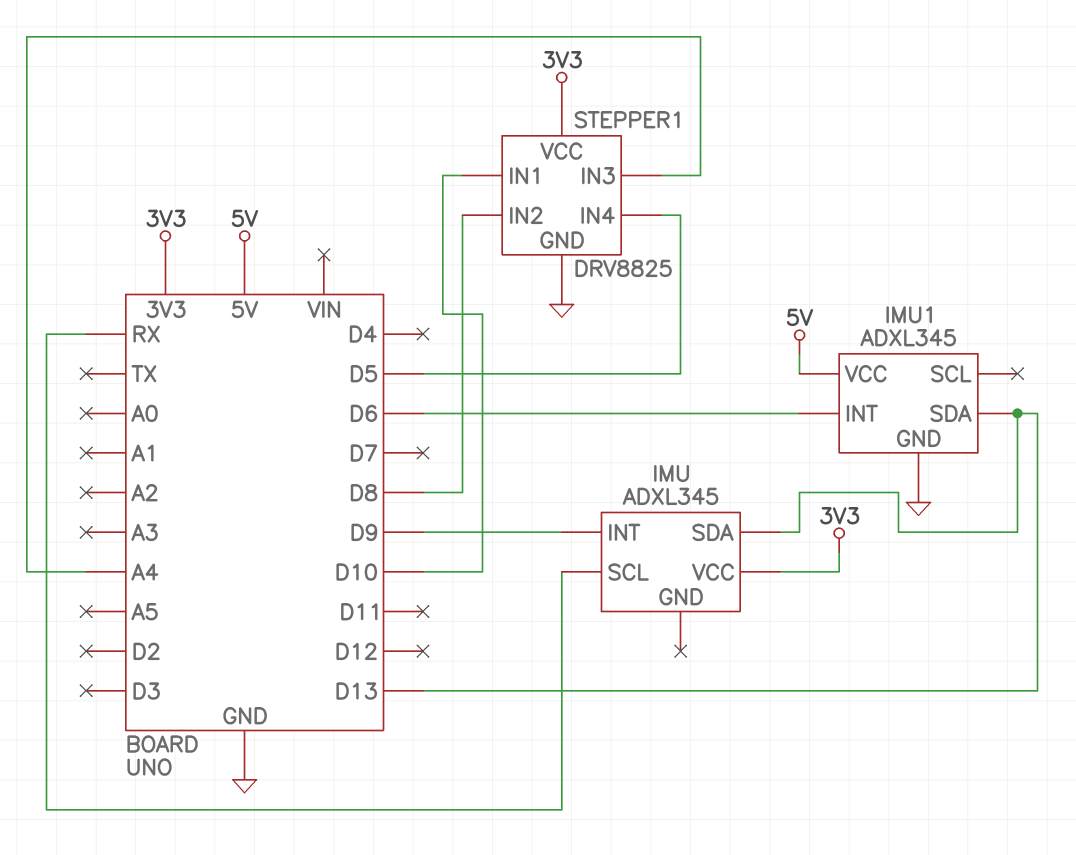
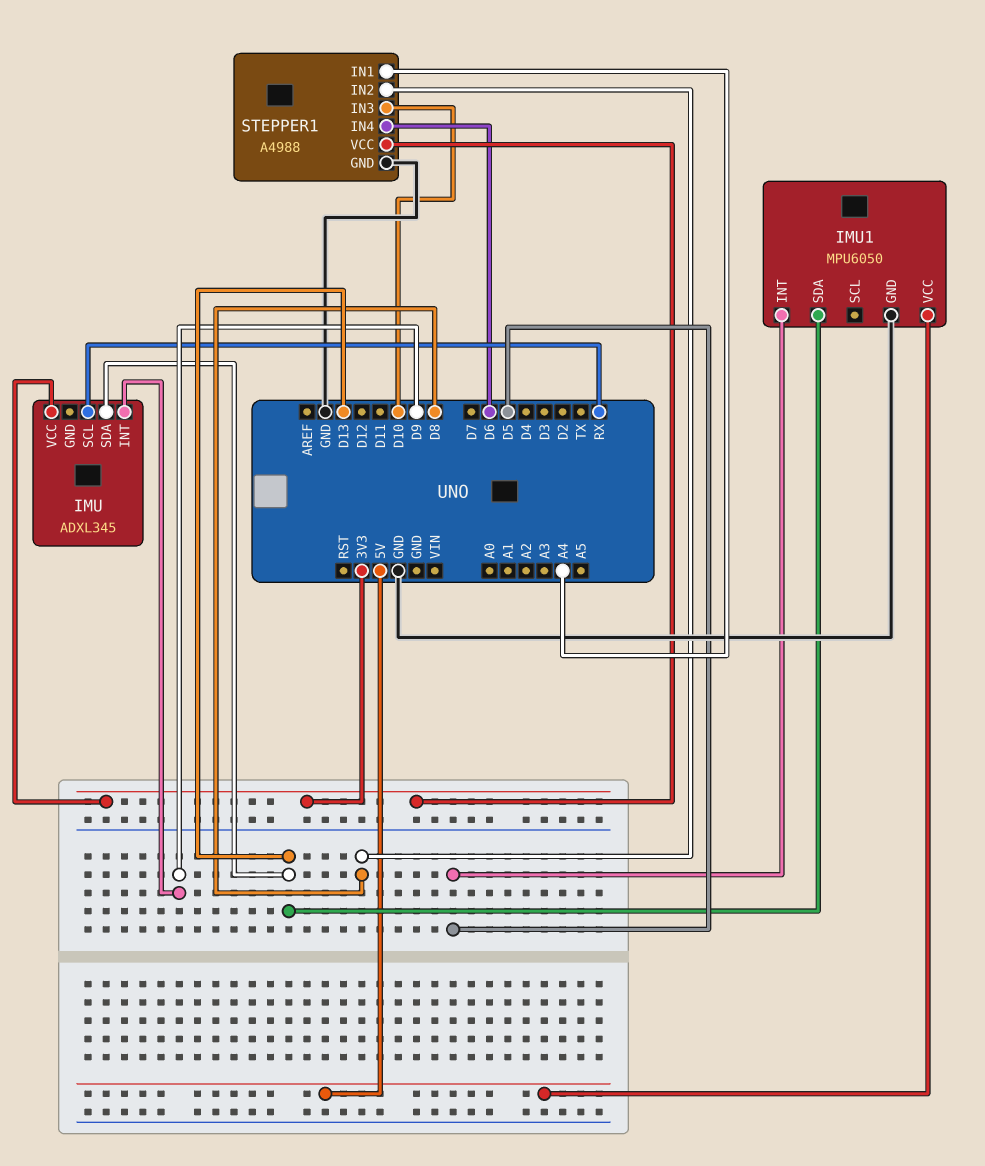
IMU1: ADXL345 -> MPU6050
IMU1 pin INT: D6 -> D5
STEPPER1: DRV8825 -> A4988
STEPPER1 pin IN1: D10 -> A4
STEPPER1 pin IN3: A4 -> D10
STEPPER1 pin IN4: D5 -> D6

